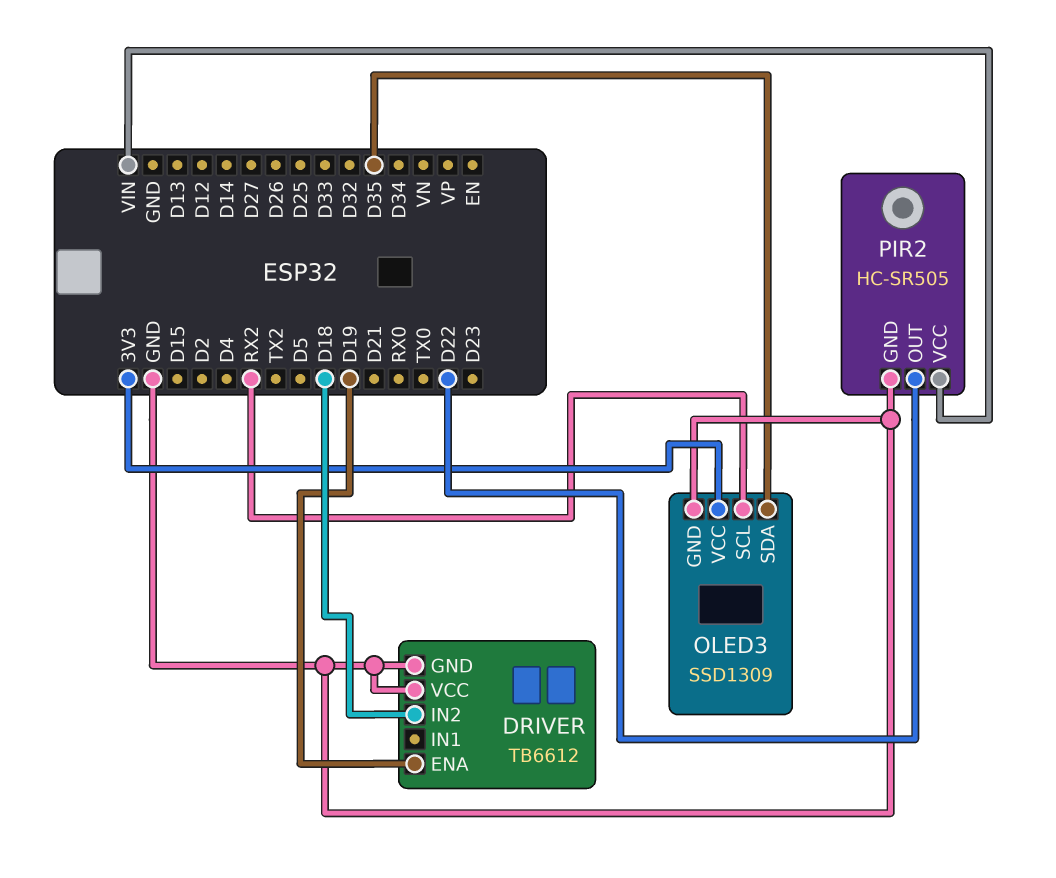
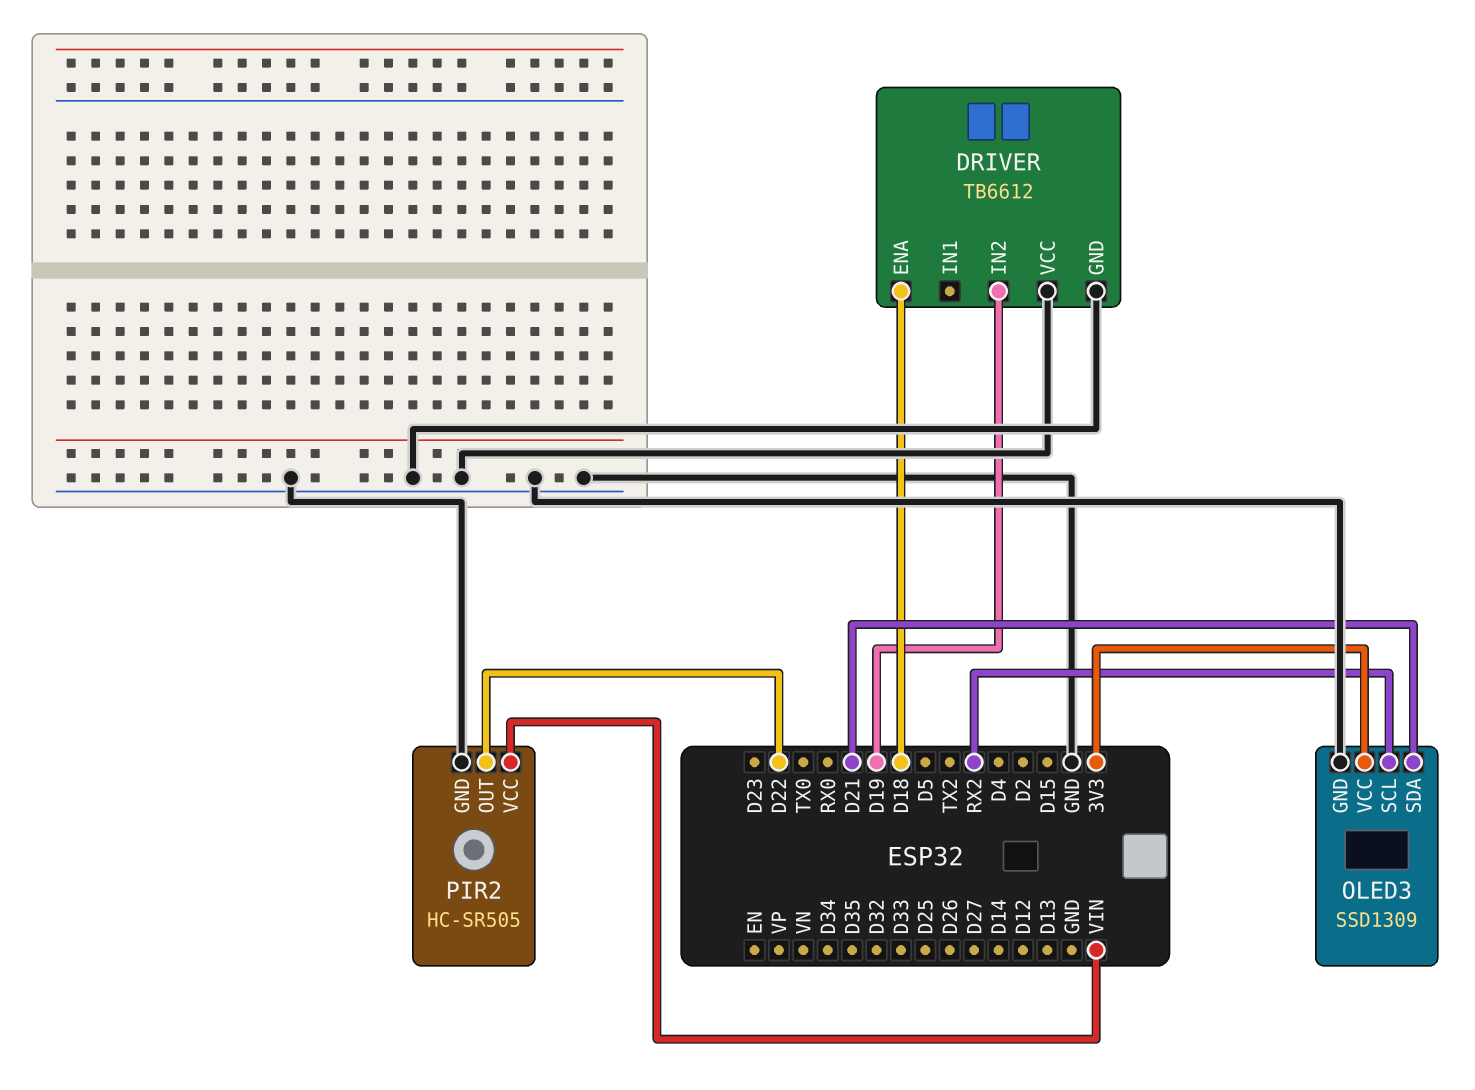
DRIVER pin ENA: D19 -> D18
DRIVER pin IN2: D18 -> D19
OLED3 pin SDA: D35 -> D21

